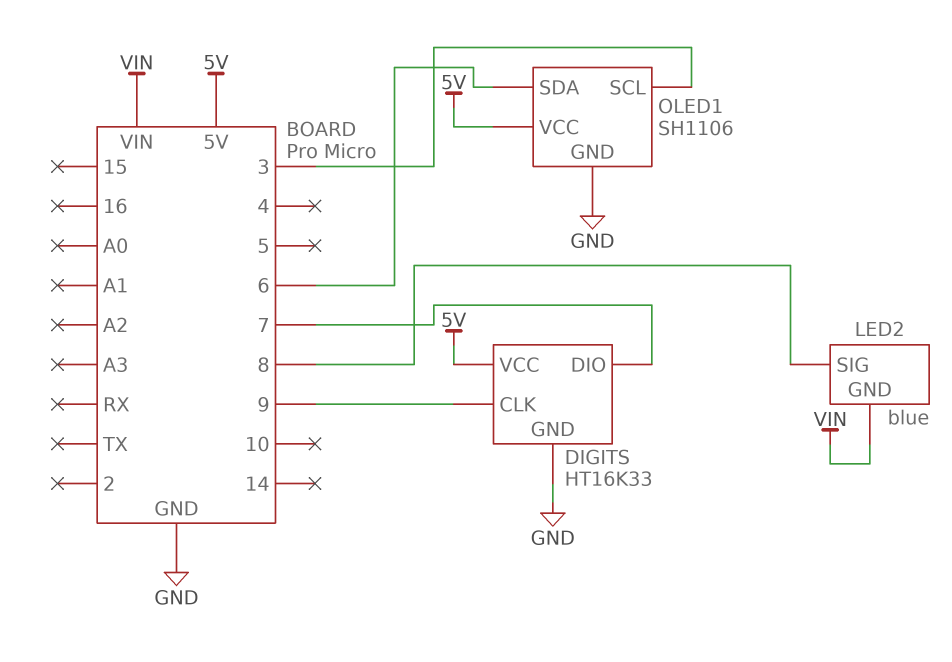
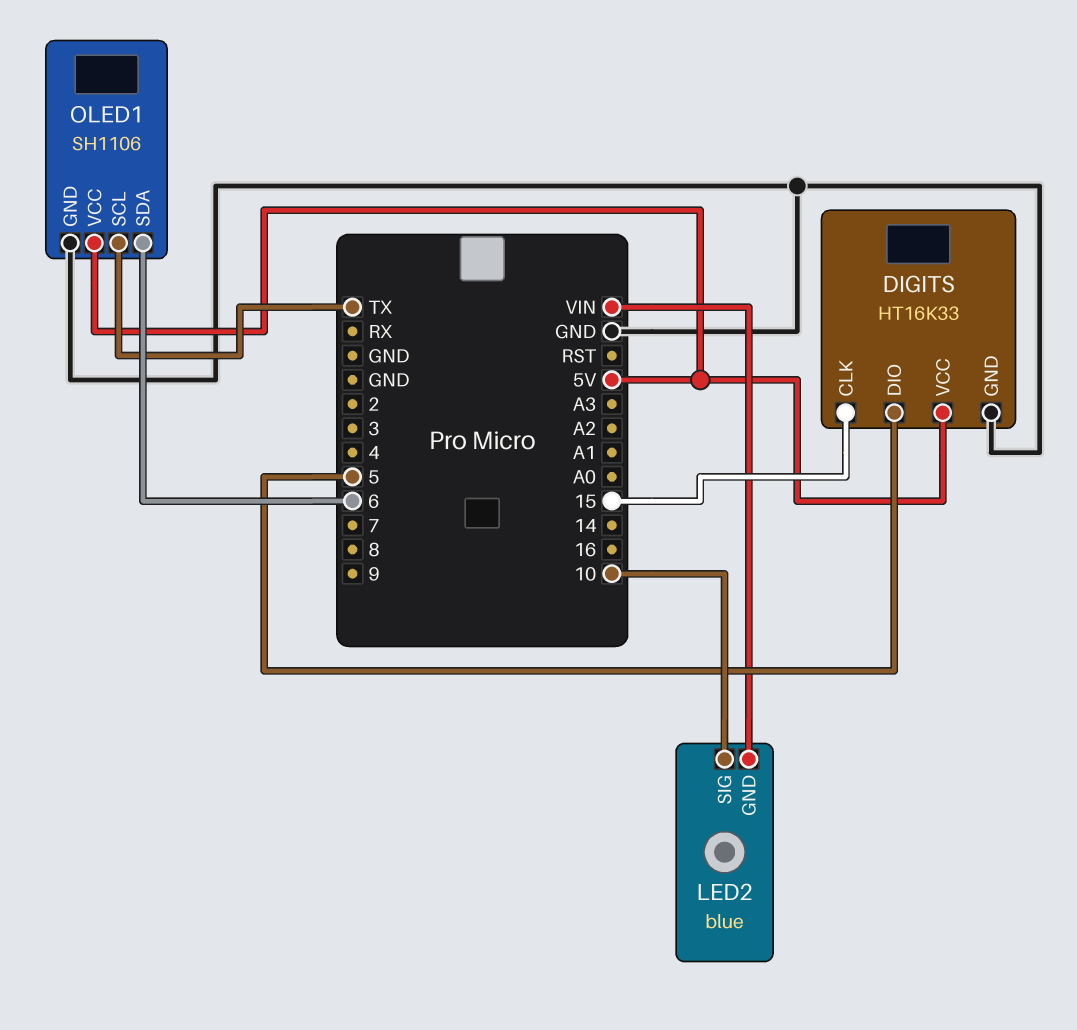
DIGITS pin CLK: 9 -> 15
DIGITS pin DIO: 7 -> 5
LED2 pin SIG: 8 -> 10
OLED1 pin SCL: 3 -> TX

